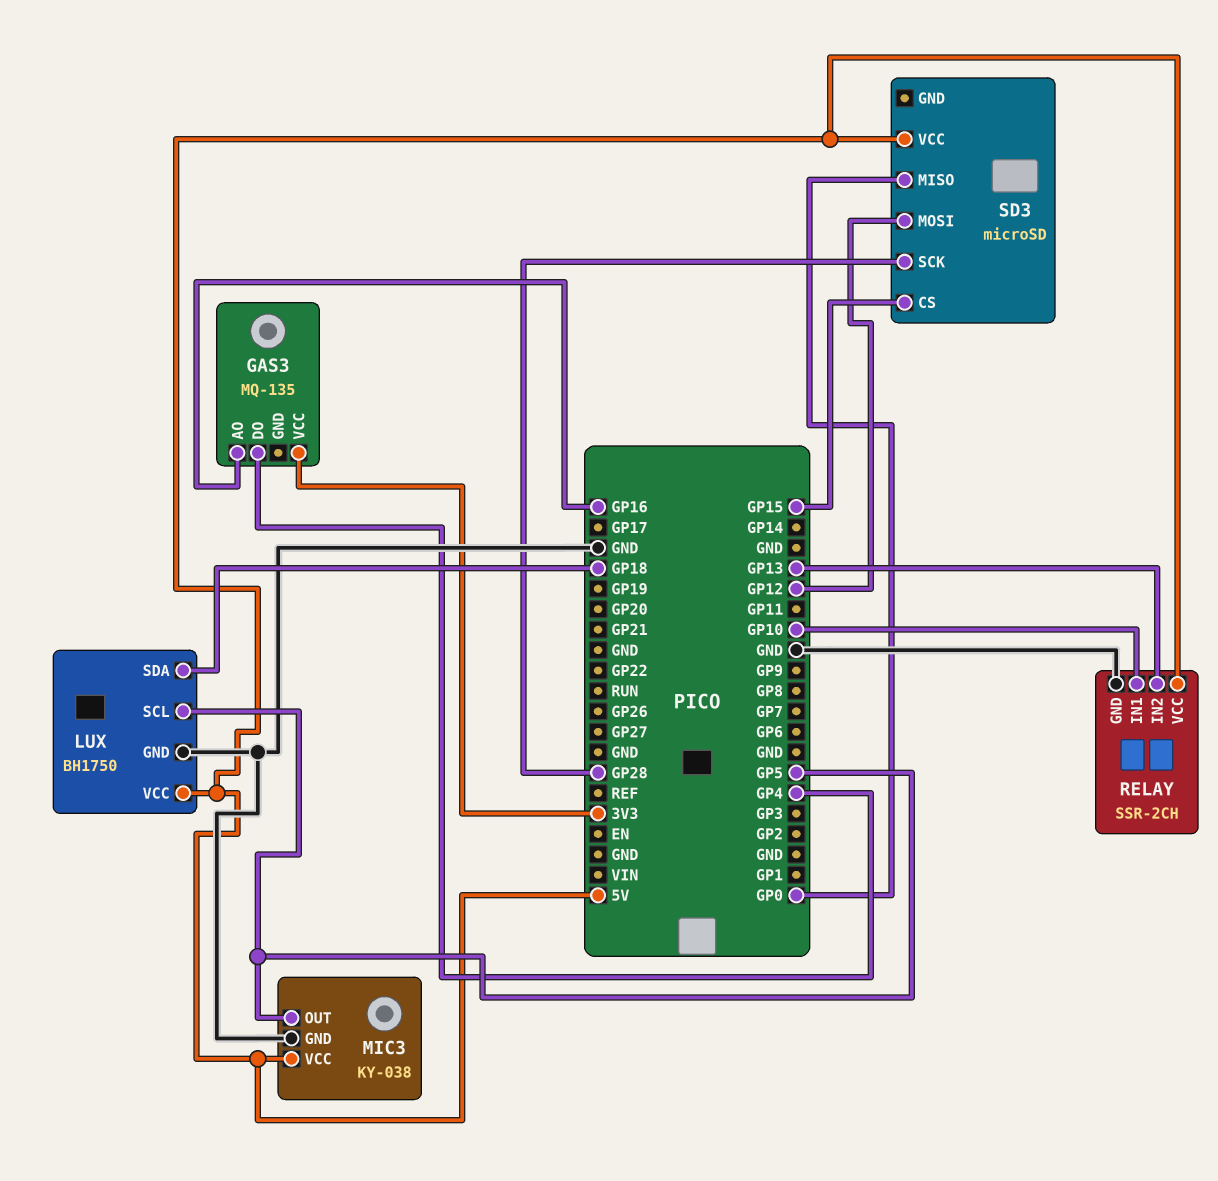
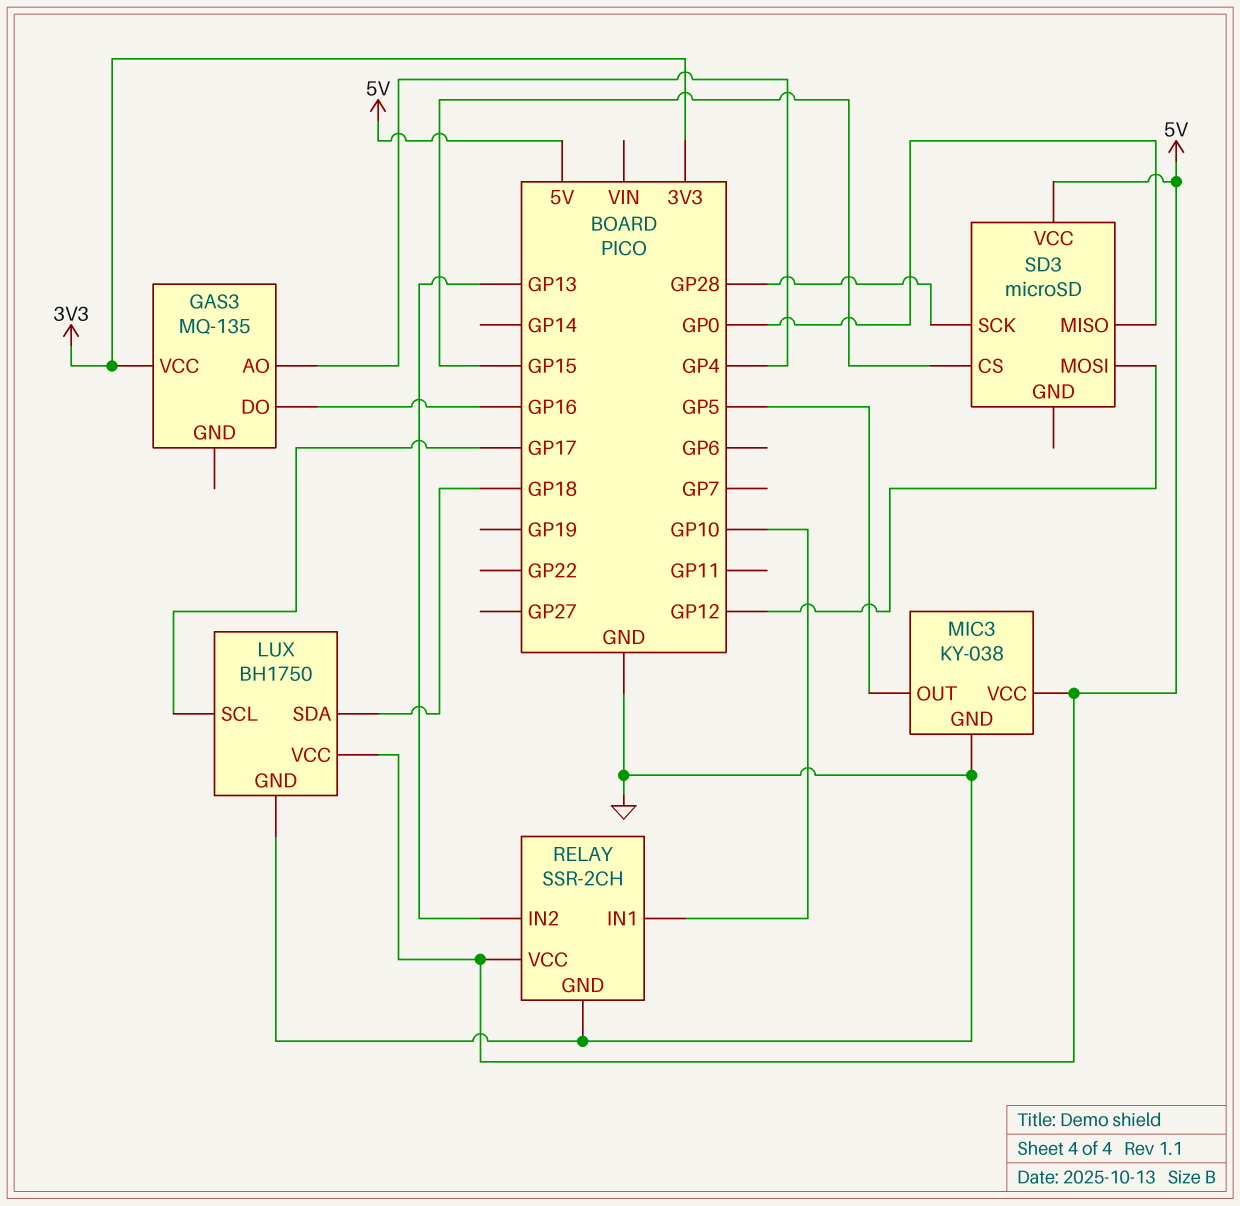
GAS3 pin AO: GP16 -> GP4
GAS3 pin DO: GP4 -> GP16
LUX pin SCL: GP5 -> GP17

